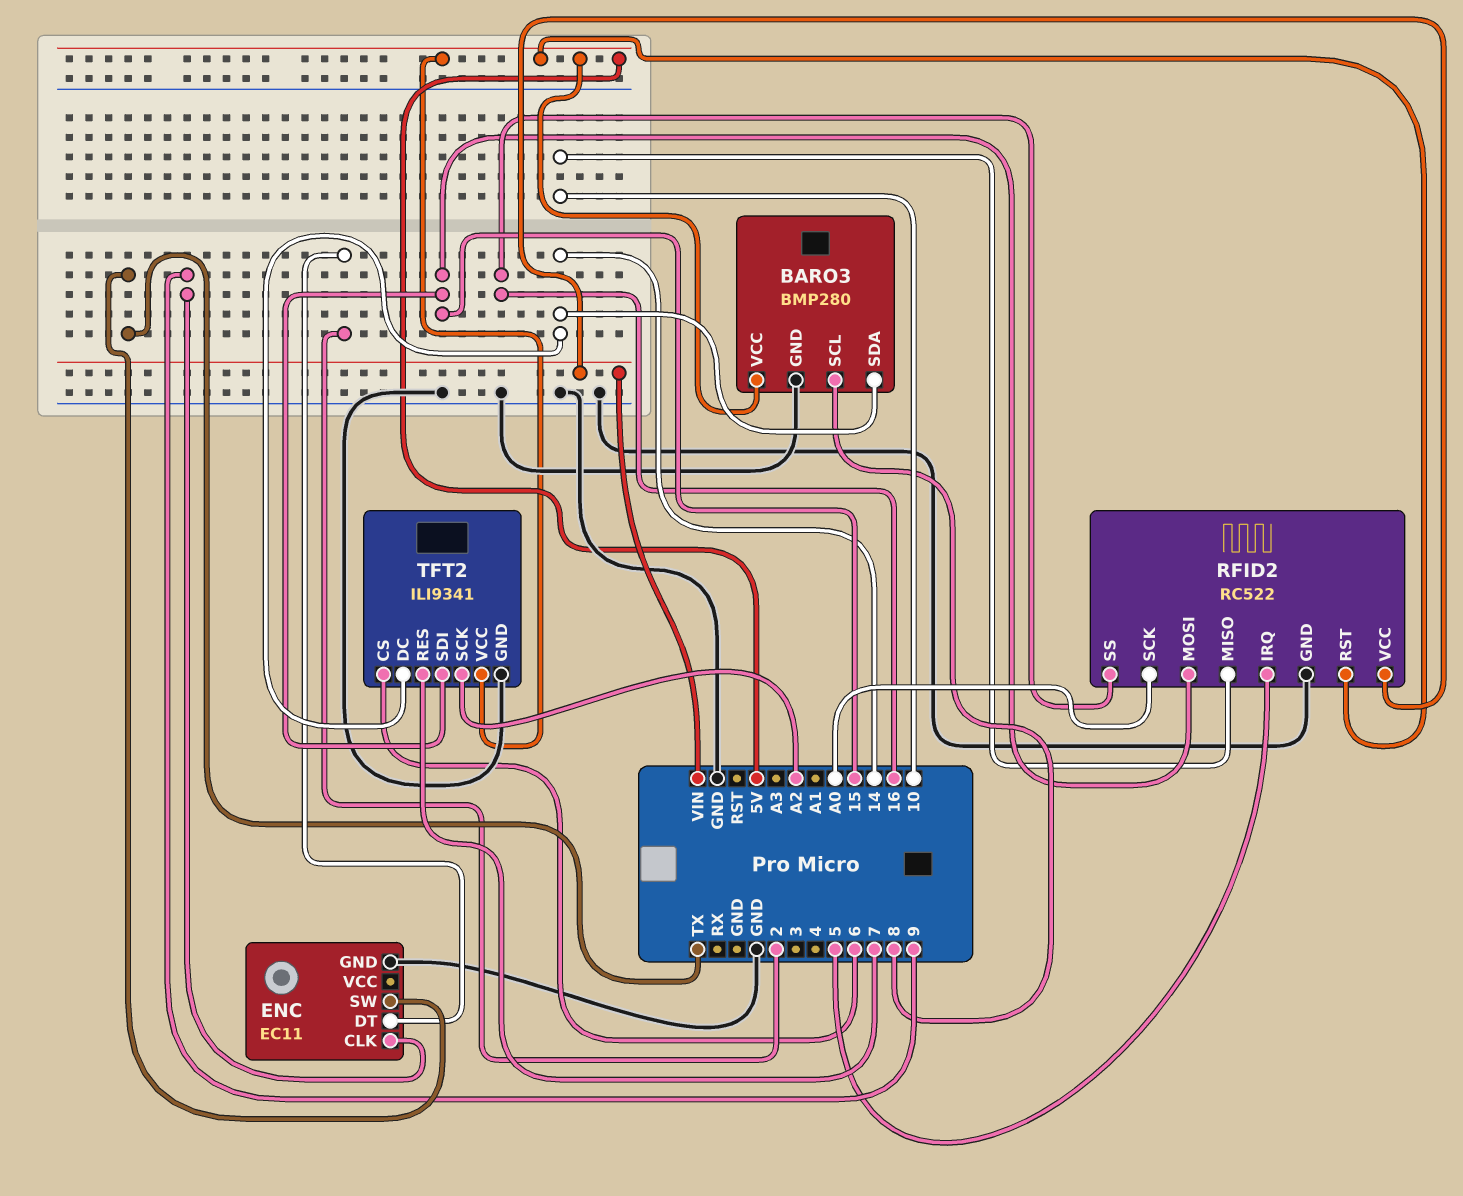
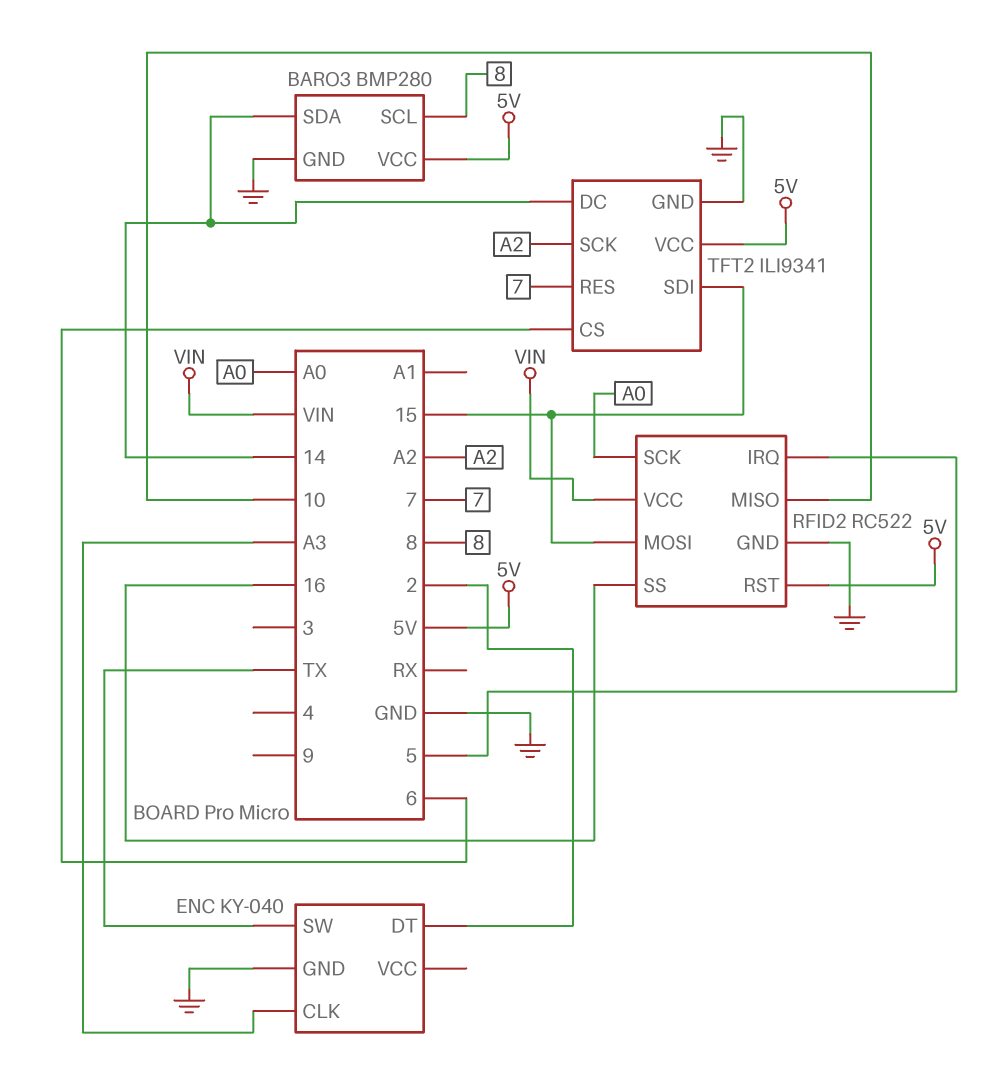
ENC: EC11 -> KY-040
ENC pin CLK: 9 -> A3

